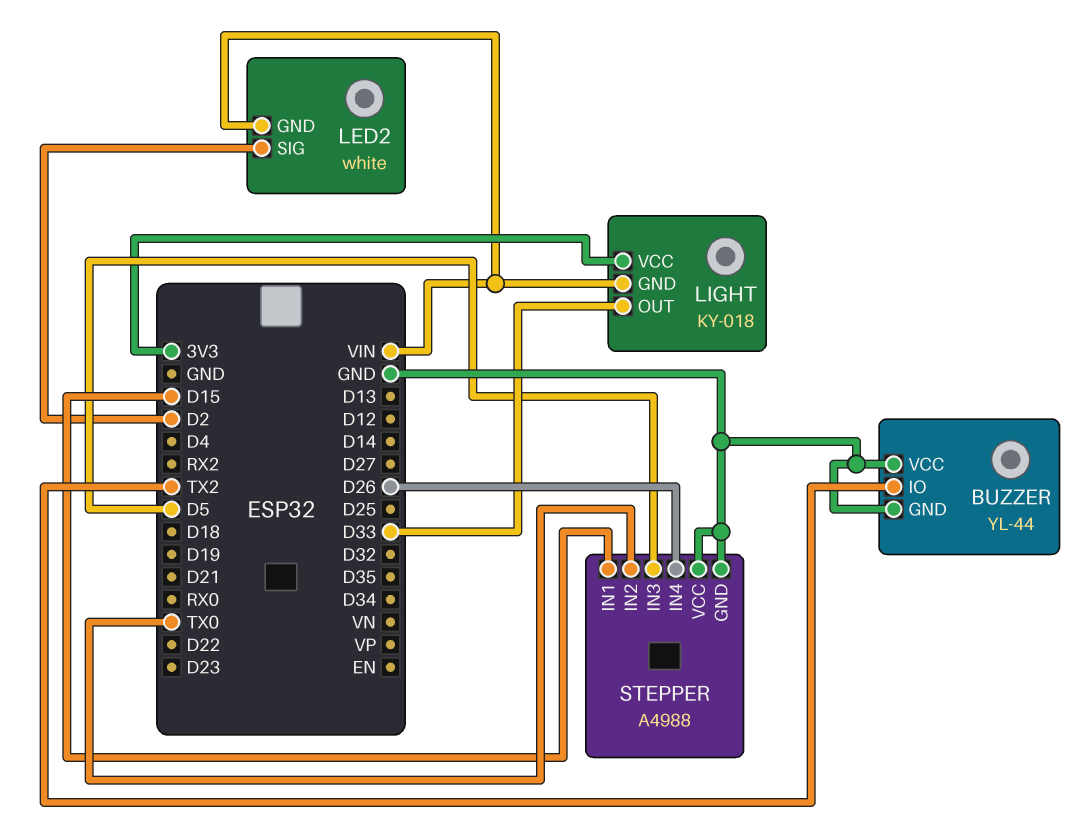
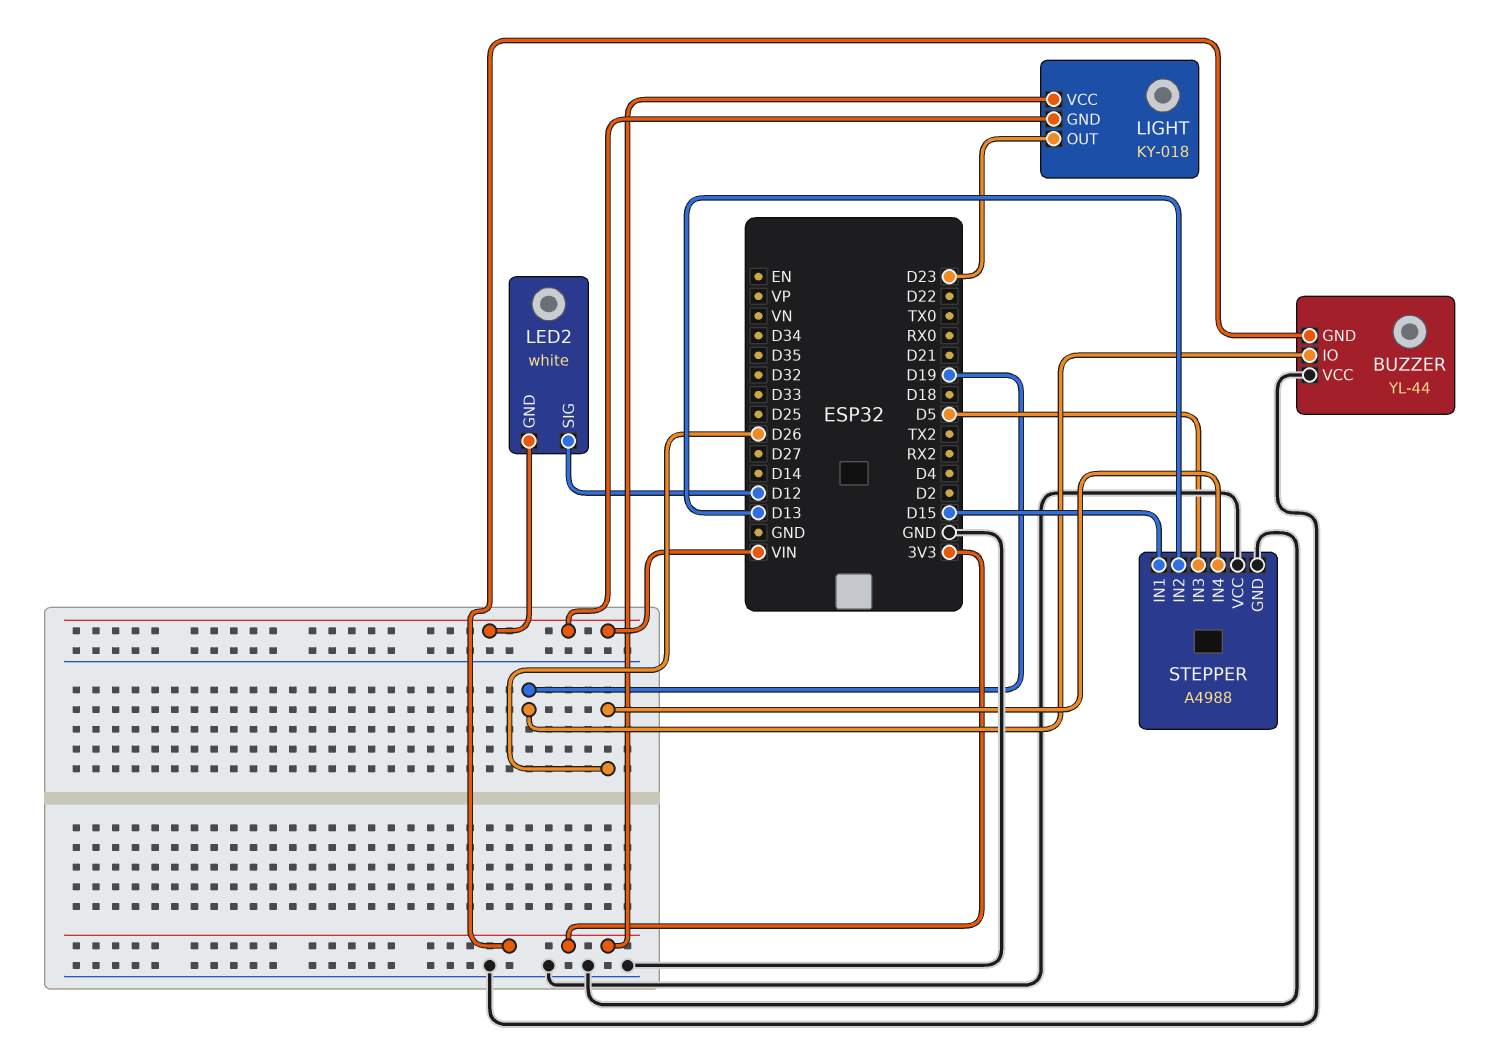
BUZZER pin GND: GND -> 3V3
BUZZER pin IO: TX2 -> D19
LED2 pin SIG: D2 -> D12
LIGHT pin OUT: D33 -> D23
STEPPER pin IN2: TX0 -> D13

